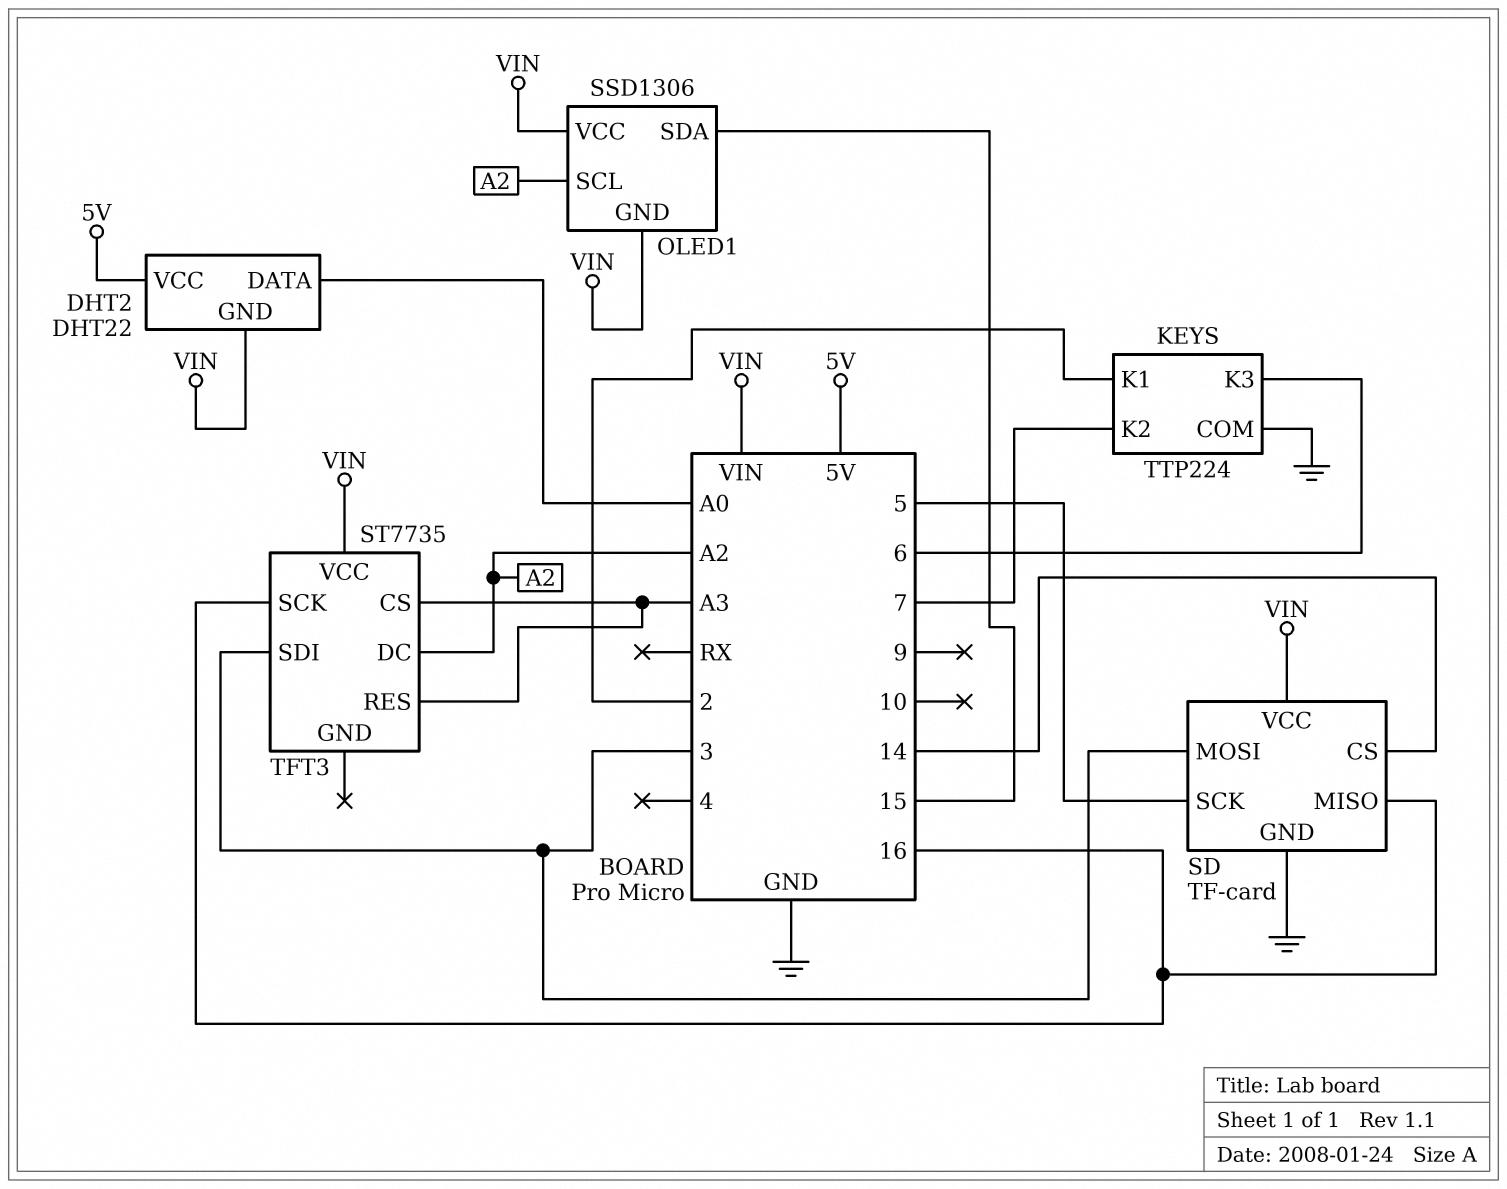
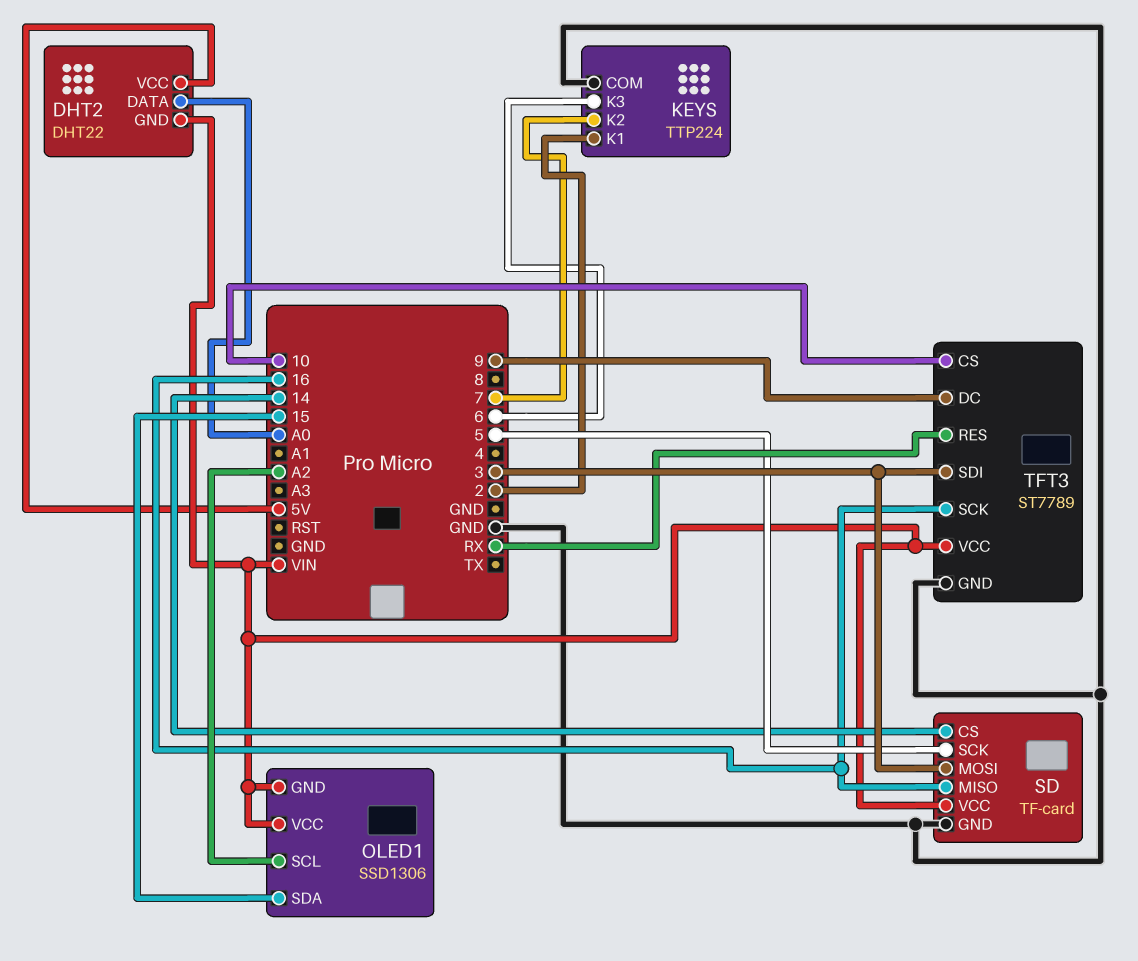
TFT3: ST7735 -> ST7789
TFT3 pin CS: A3 -> 10
TFT3 pin DC: A2 -> 9
TFT3 pin GND: none -> GND
TFT3 pin RES: A3 -> RX

